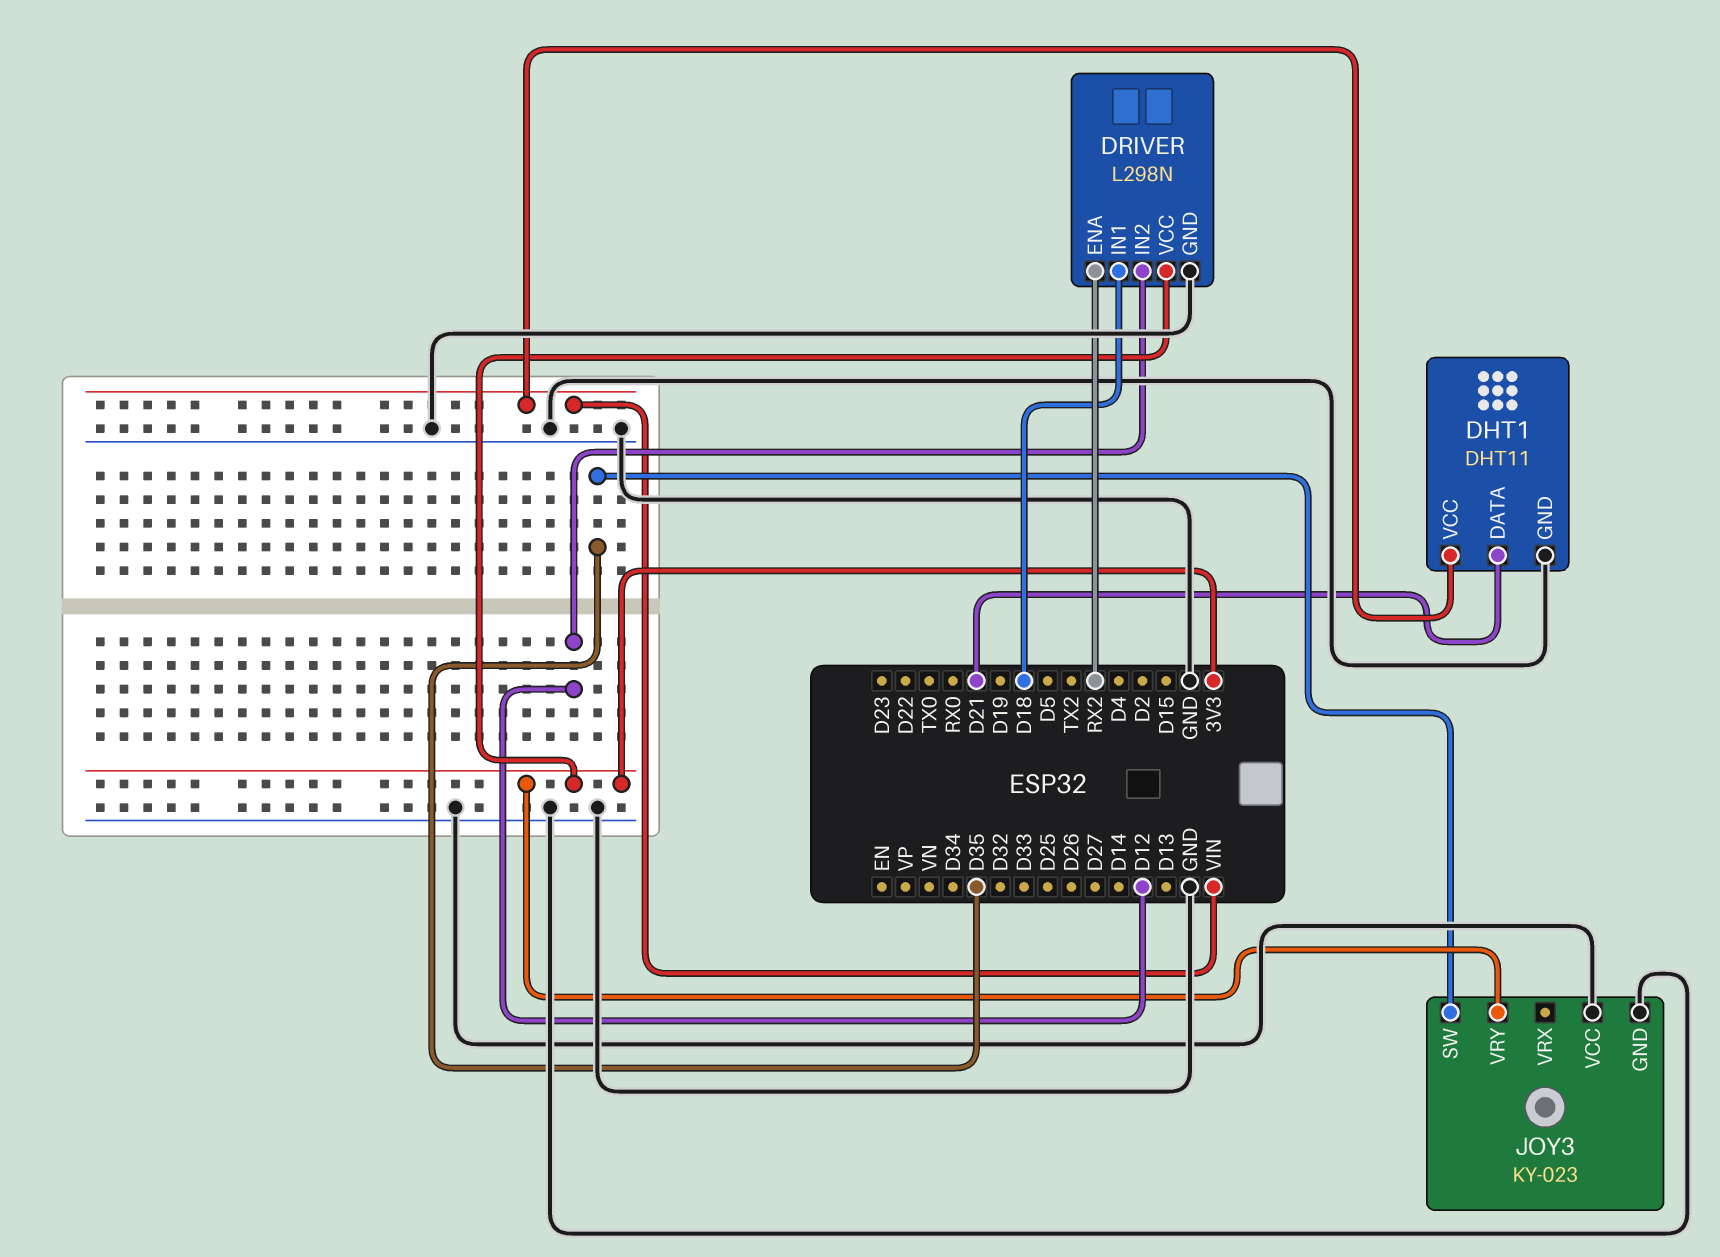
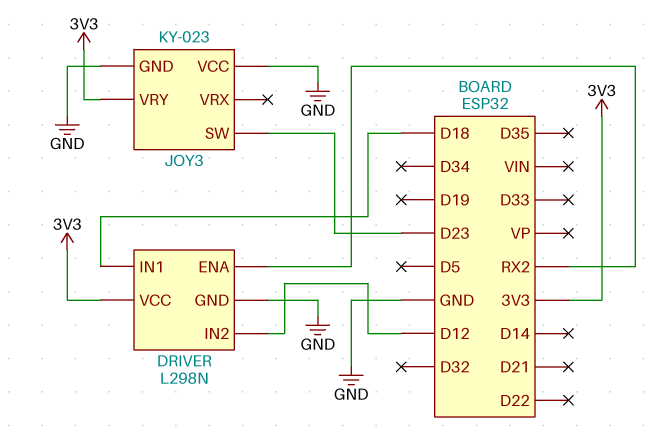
DHT1: DHT11 -> none
DHT1 pin DATA: D21 -> none
DHT1 pin GND: GND -> none
DHT1 pin VCC: VIN -> none
JOY3 pin SW: D35 -> D23

